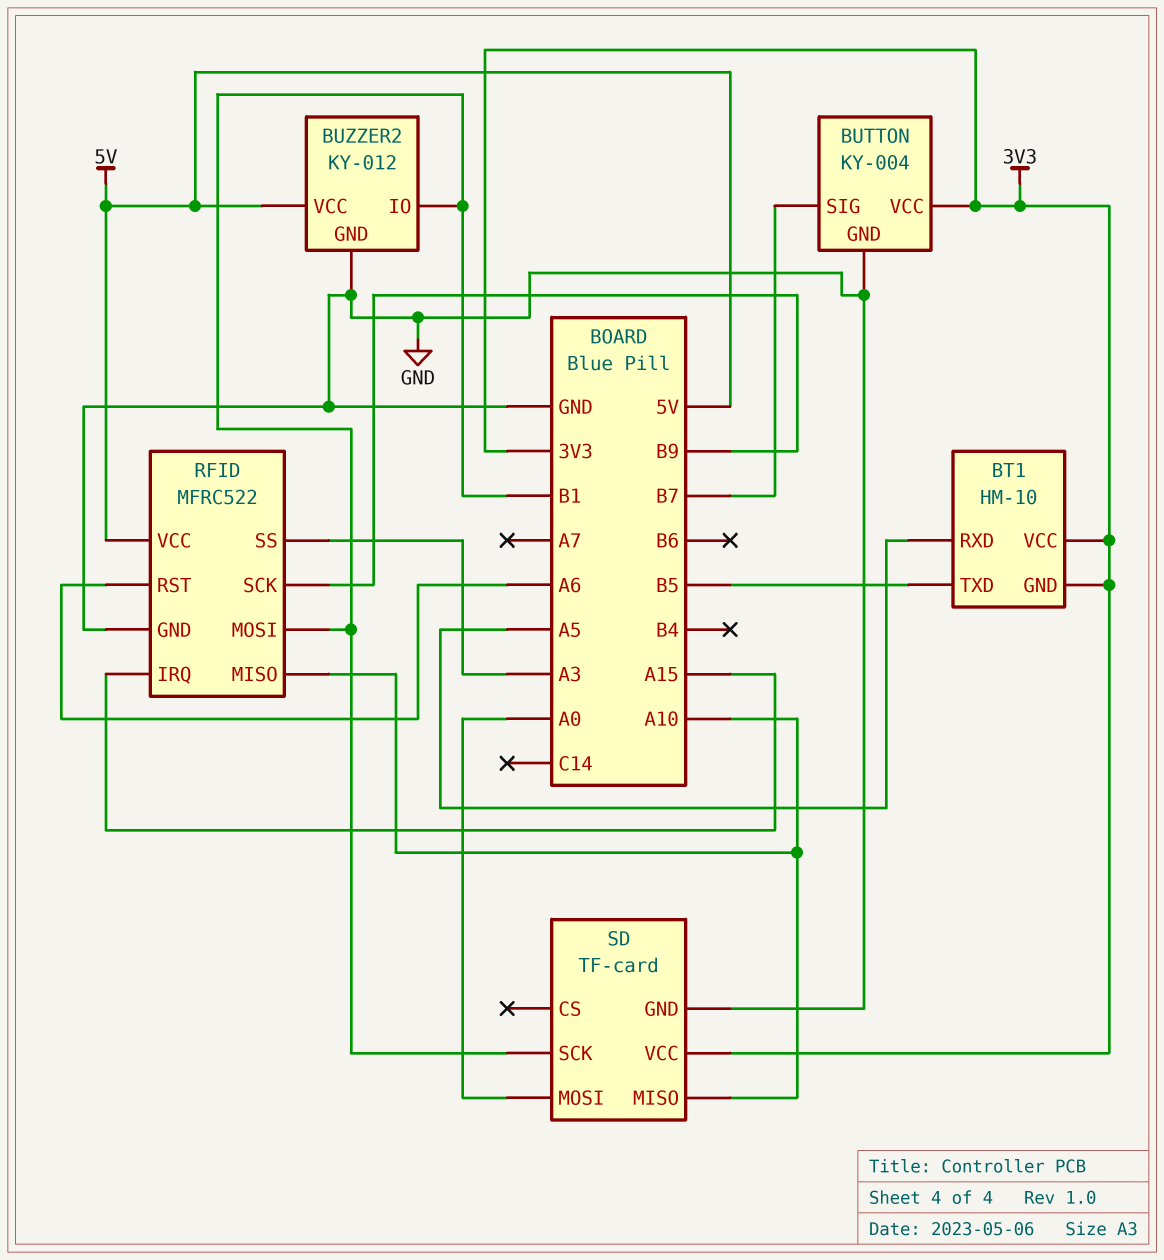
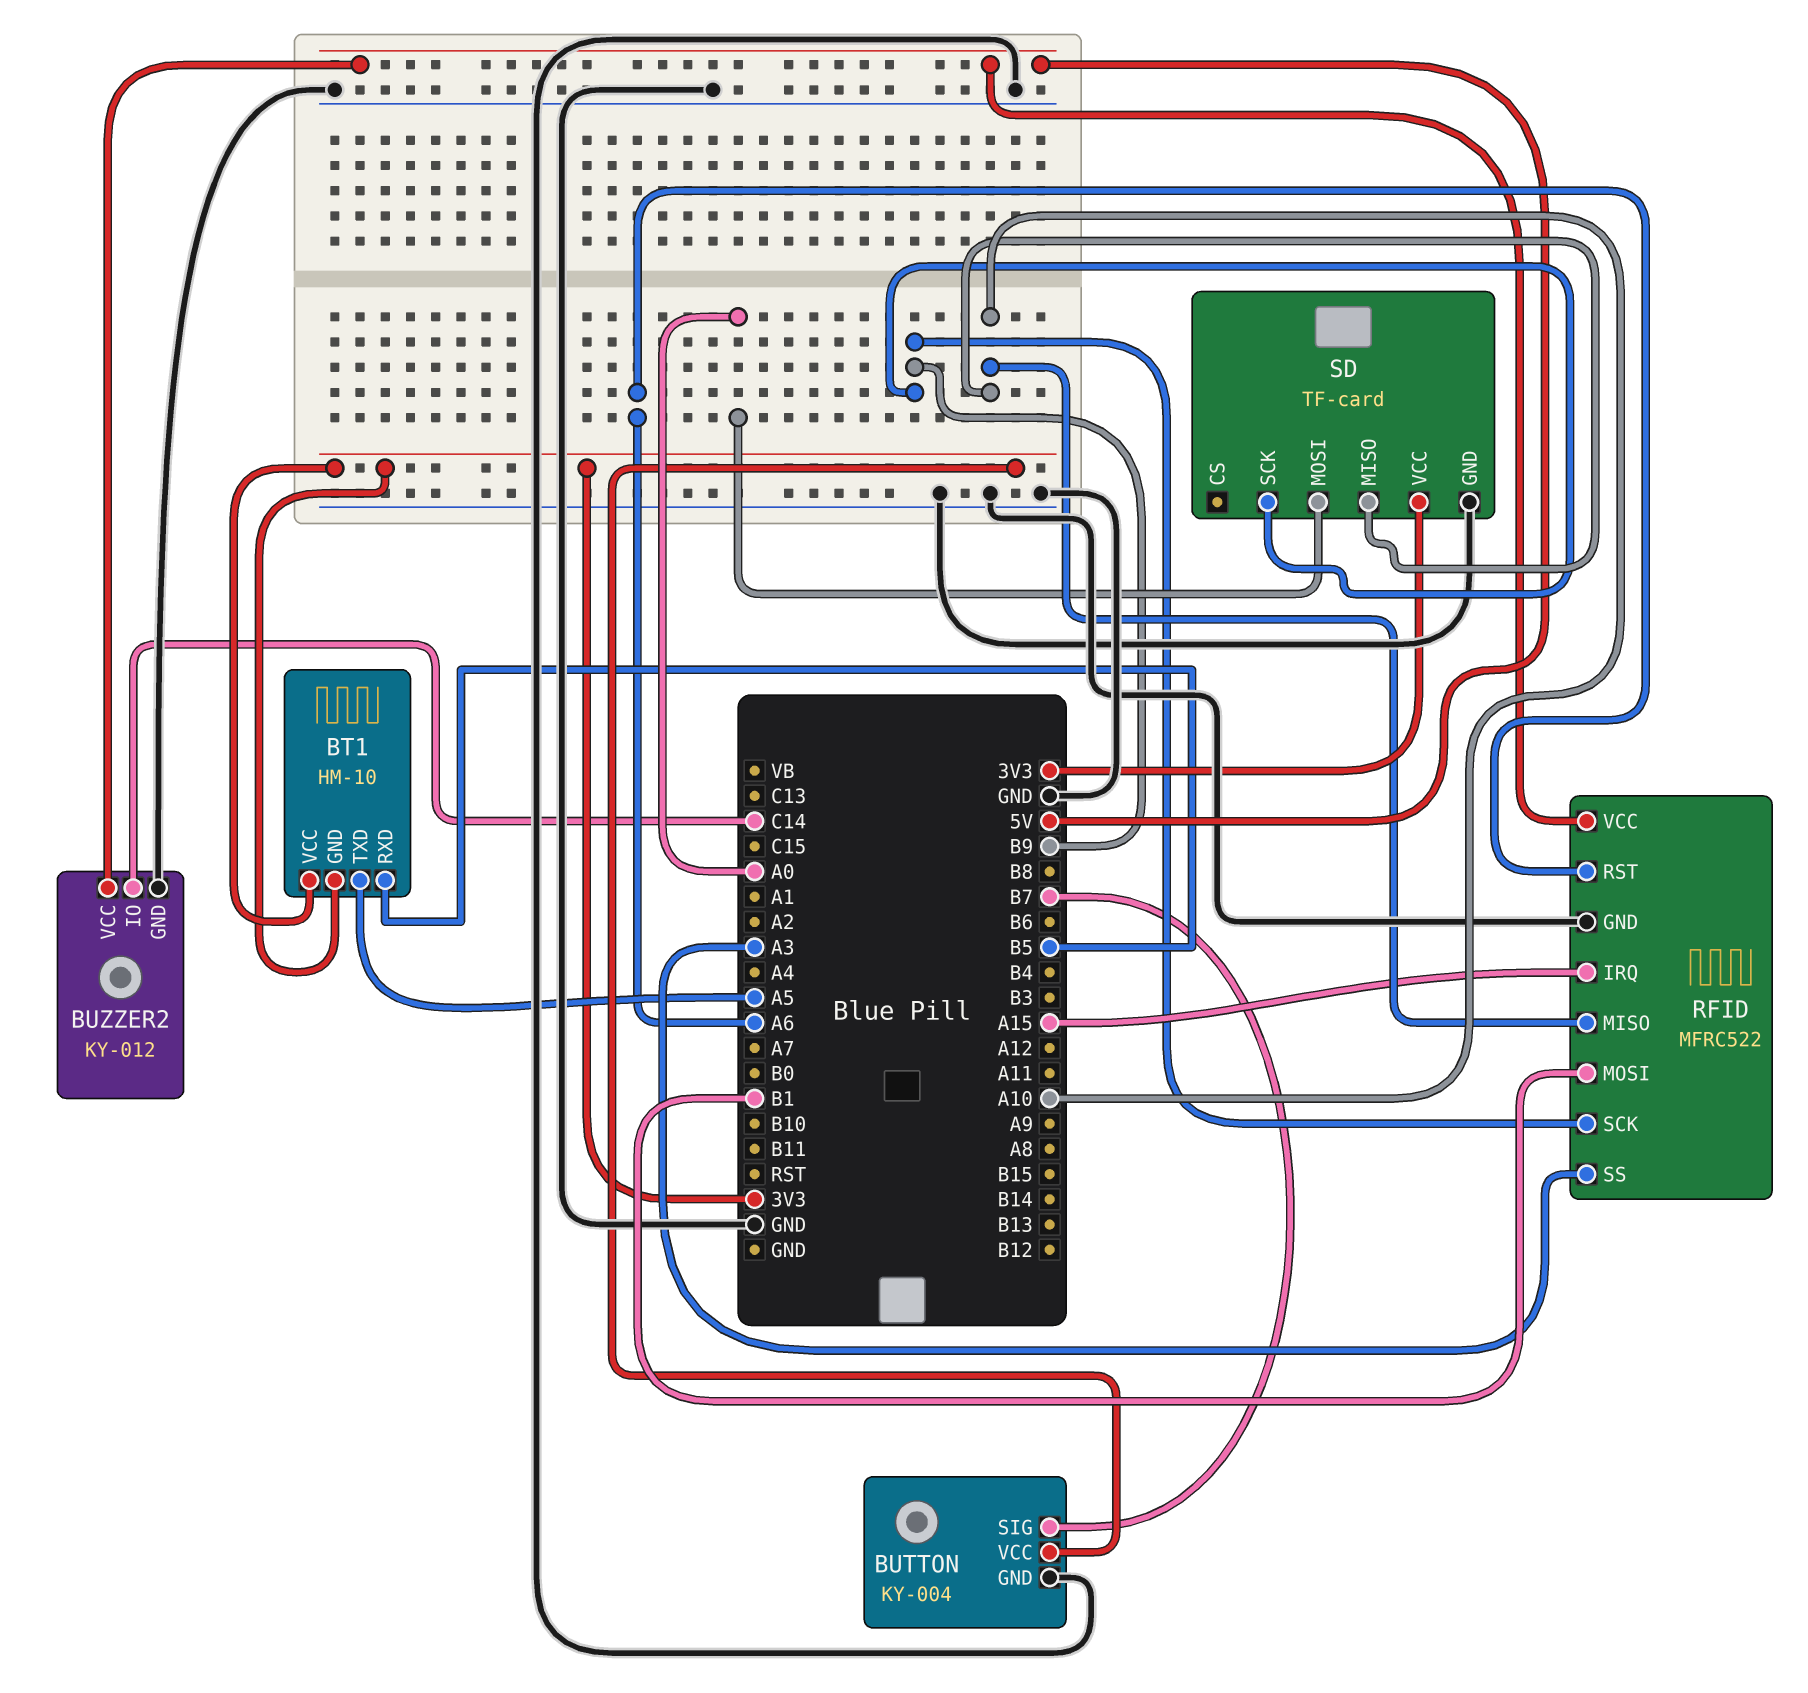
BT1 pin RXD: A5 -> B5
BT1 pin TXD: B5 -> A5
BUZZER2 pin IO: B1 -> C14
SD pin SCK: B1 -> B9

